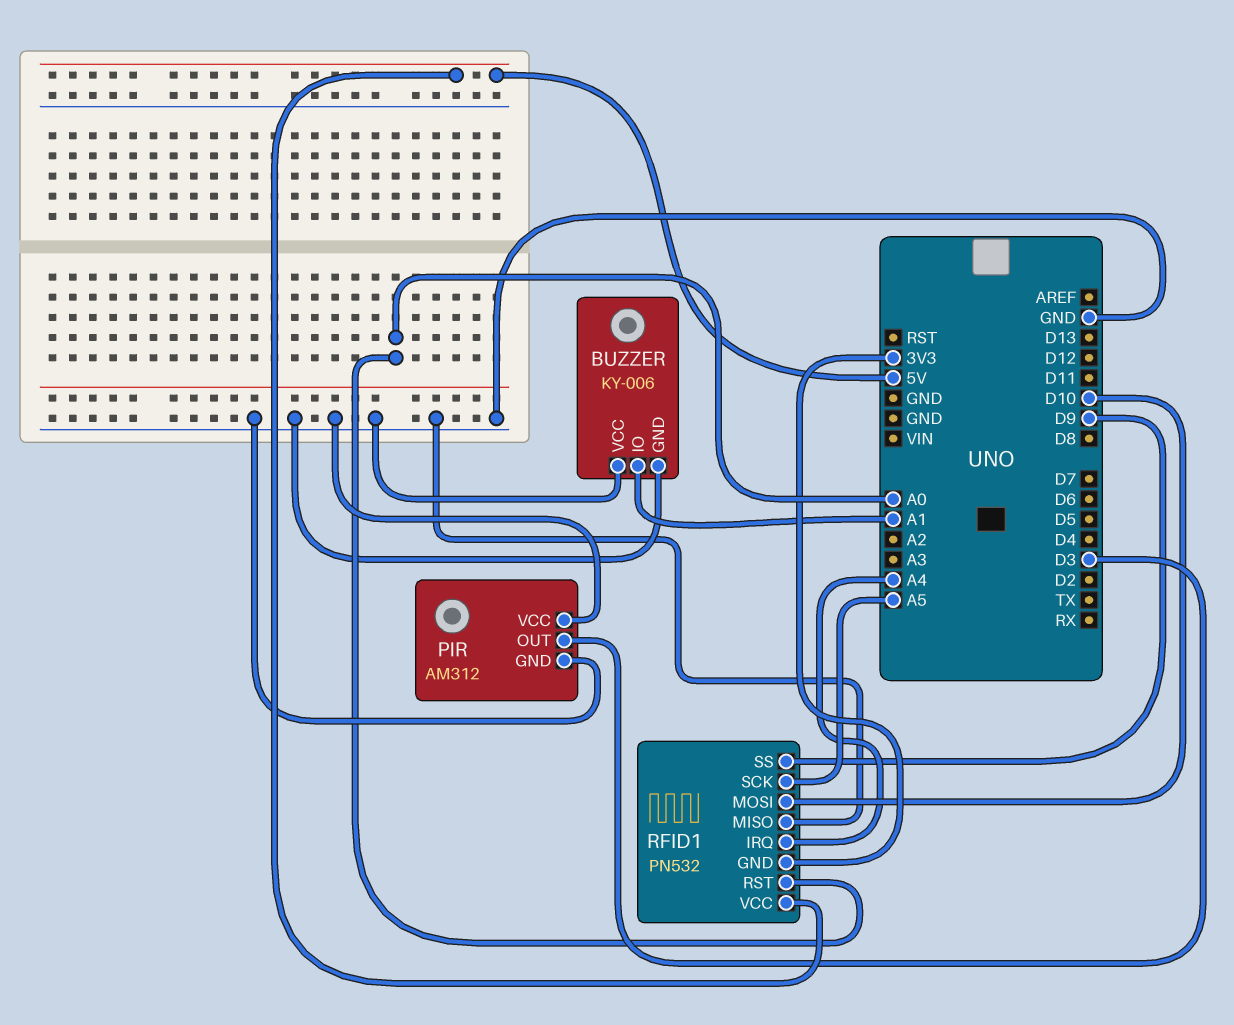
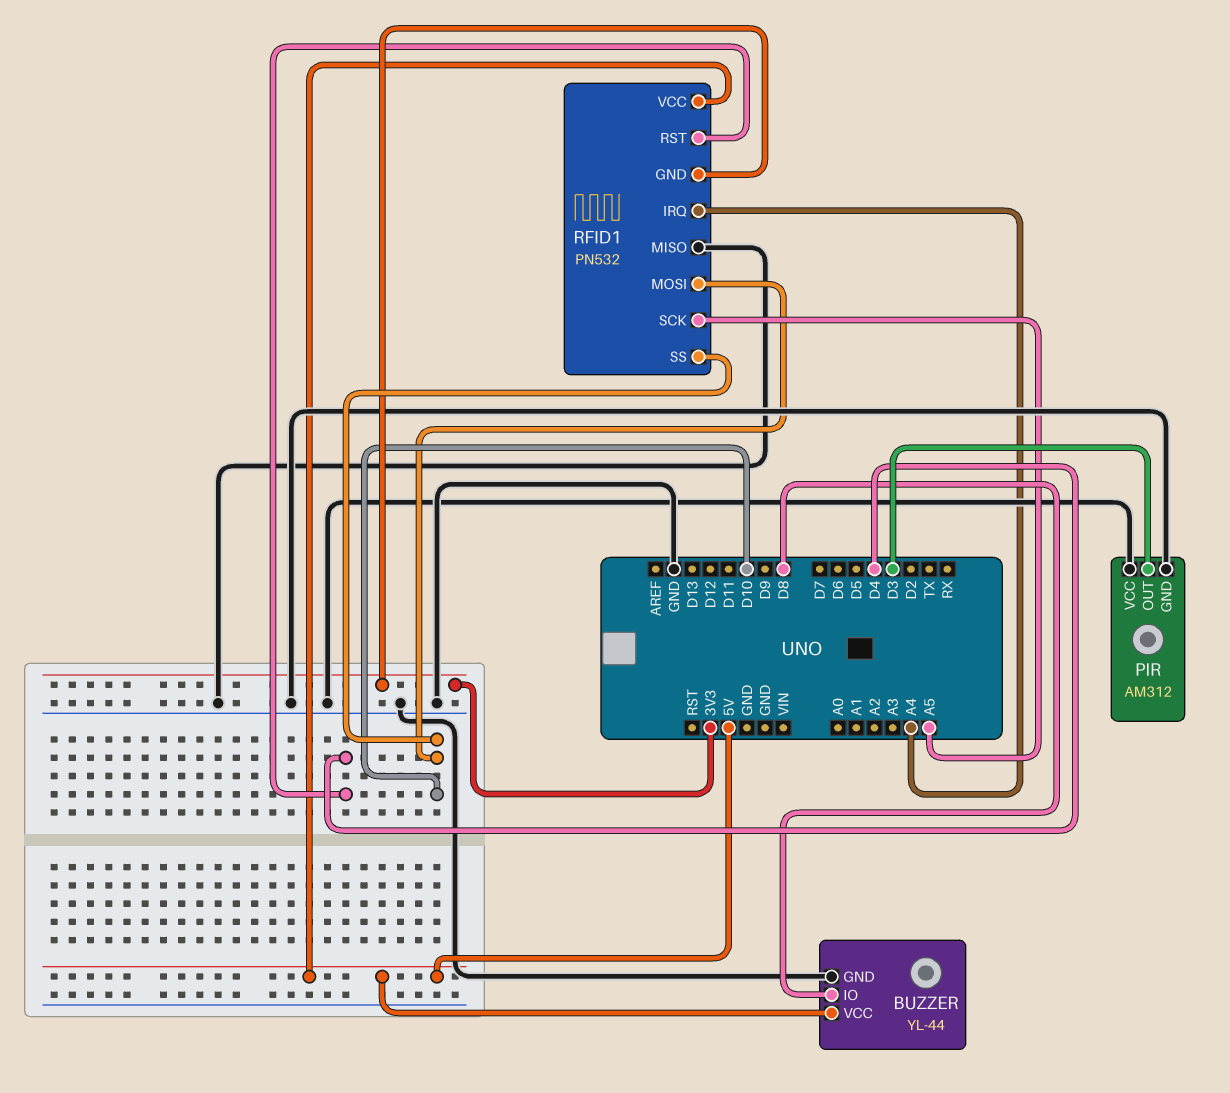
BUZZER: KY-006 -> YL-44
BUZZER pin IO: A1 -> D8
BUZZER pin VCC: GND -> 5V
RFID1 pin RST: A0 -> D4
RFID1 pin SS: D9 -> D10

